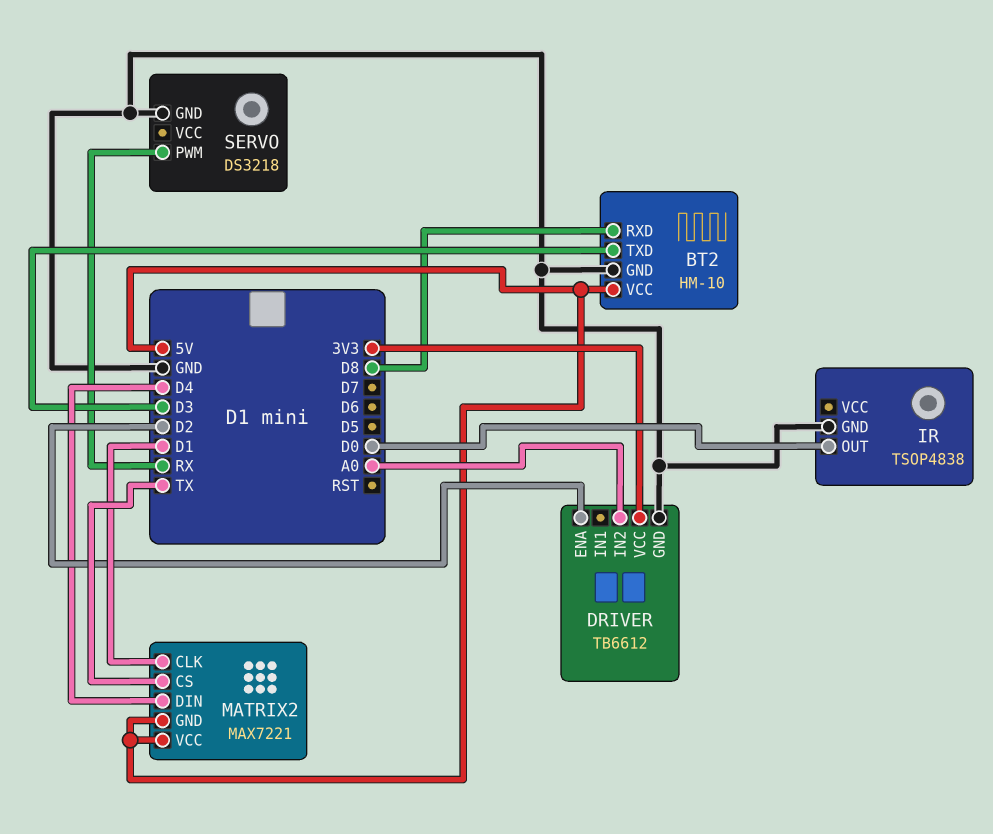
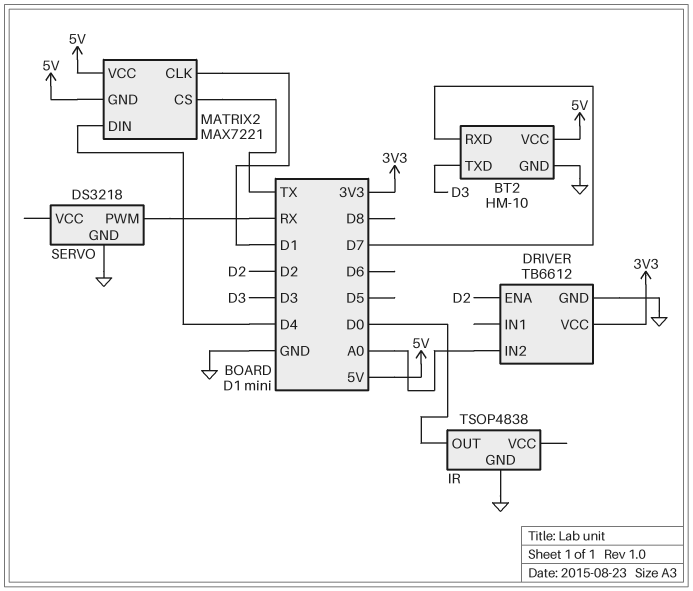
BT2 pin RXD: D8 -> D7

